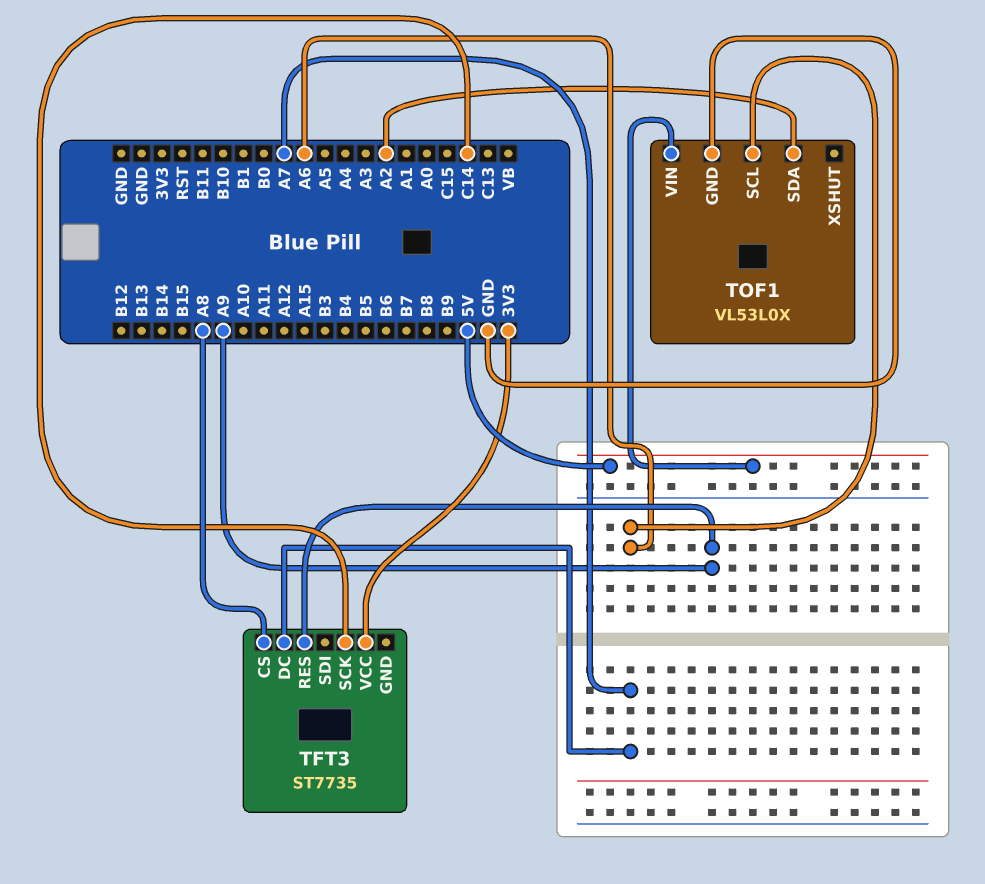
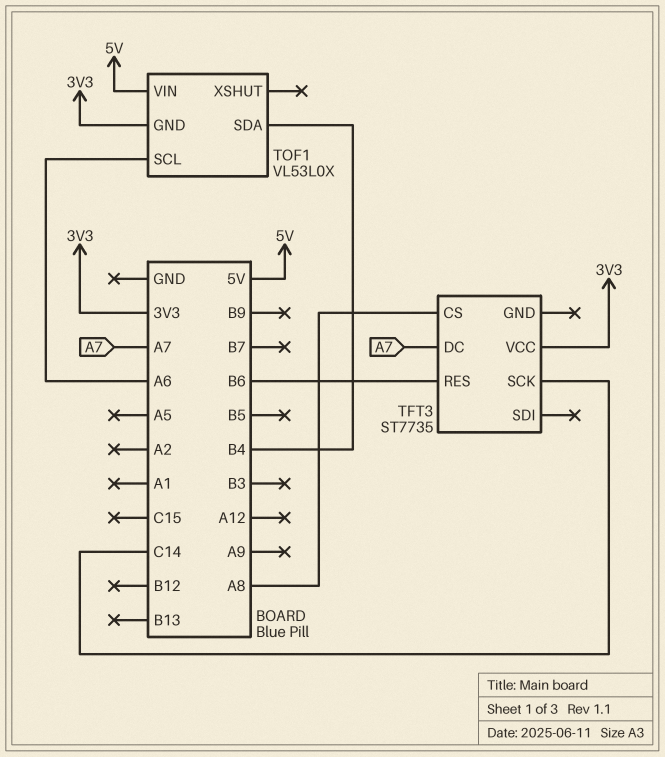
TFT3 pin RES: A9 -> B6
TOF1 pin GND: GND -> 3V3
TOF1 pin SDA: A2 -> B4

